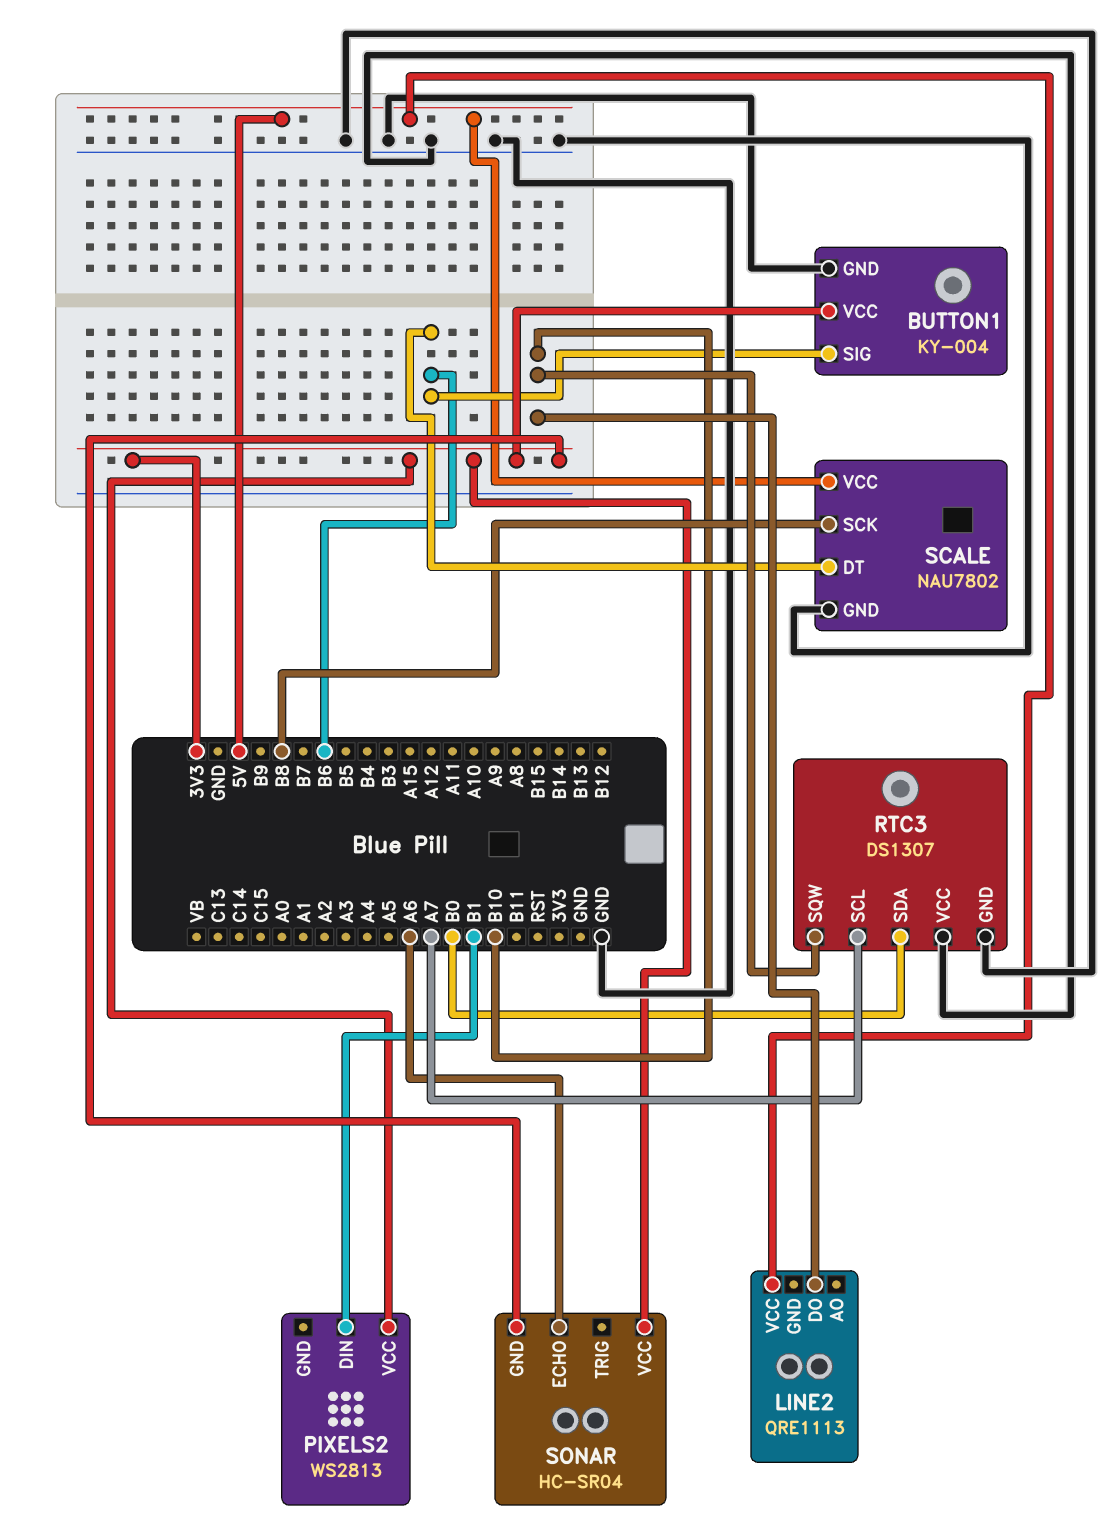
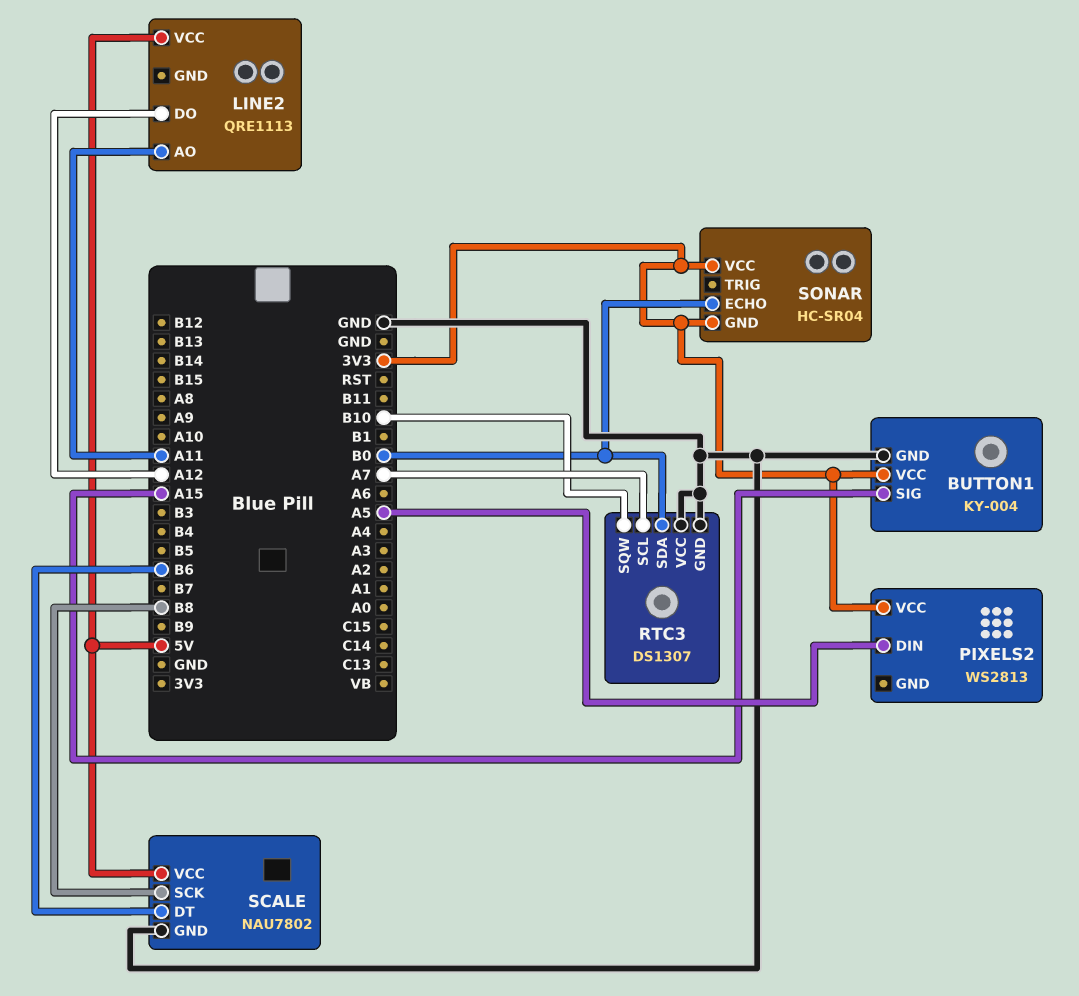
BUTTON1 pin SIG: B6 -> A15
LINE2 pin AO: none -> A11
LINE2 pin DO: B10 -> A12
PIXELS2 pin DIN: B1 -> A5
SONAR pin ECHO: A6 -> B0

